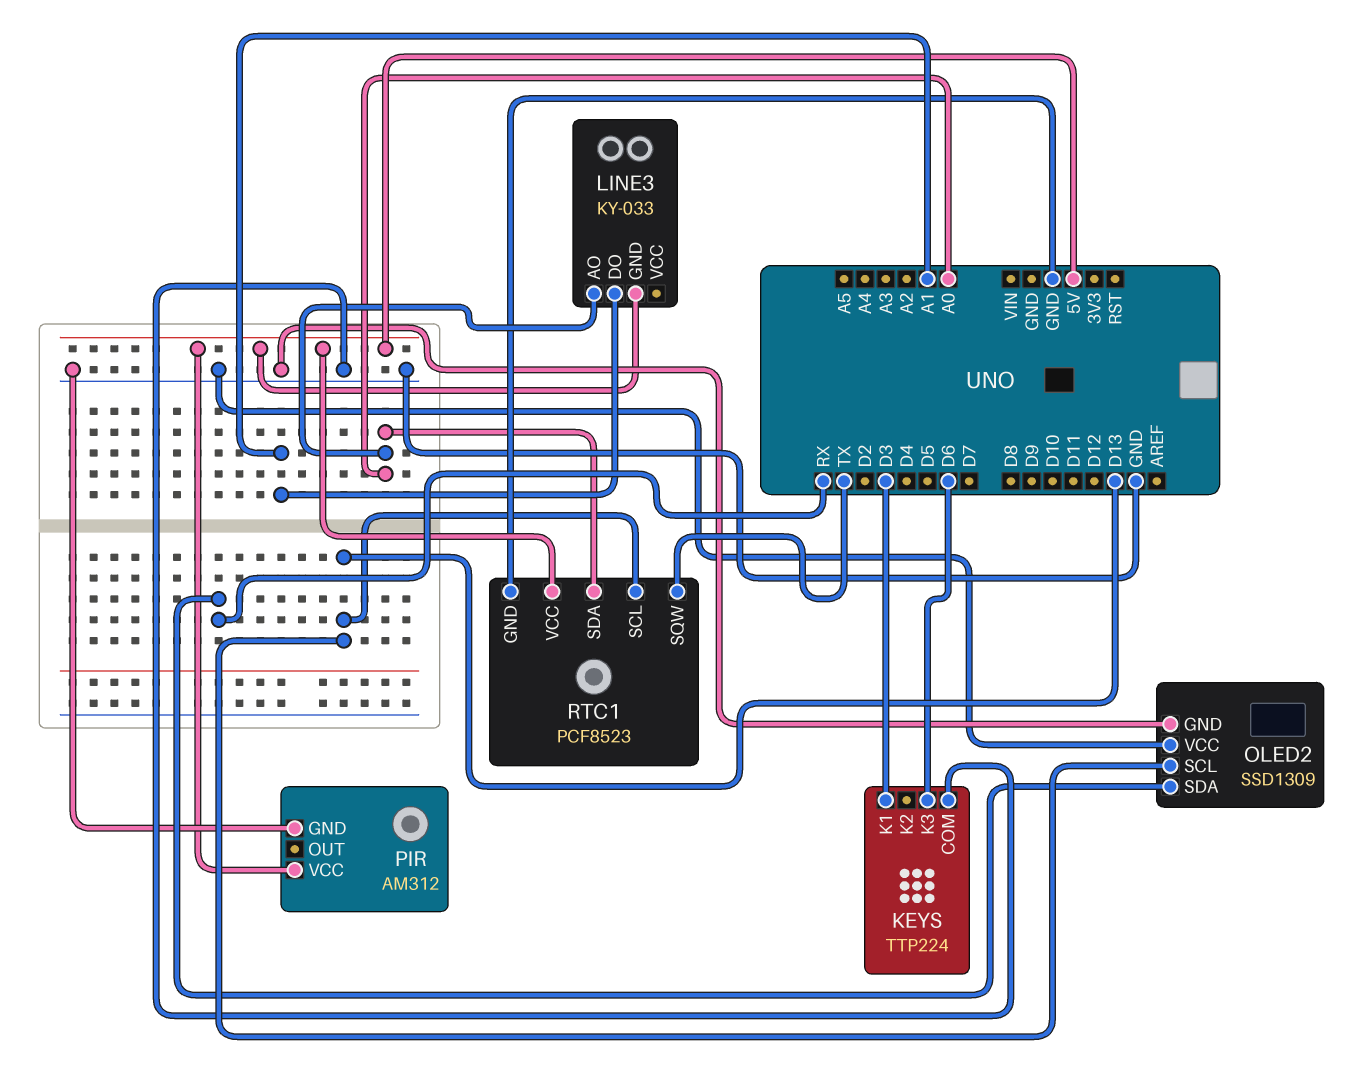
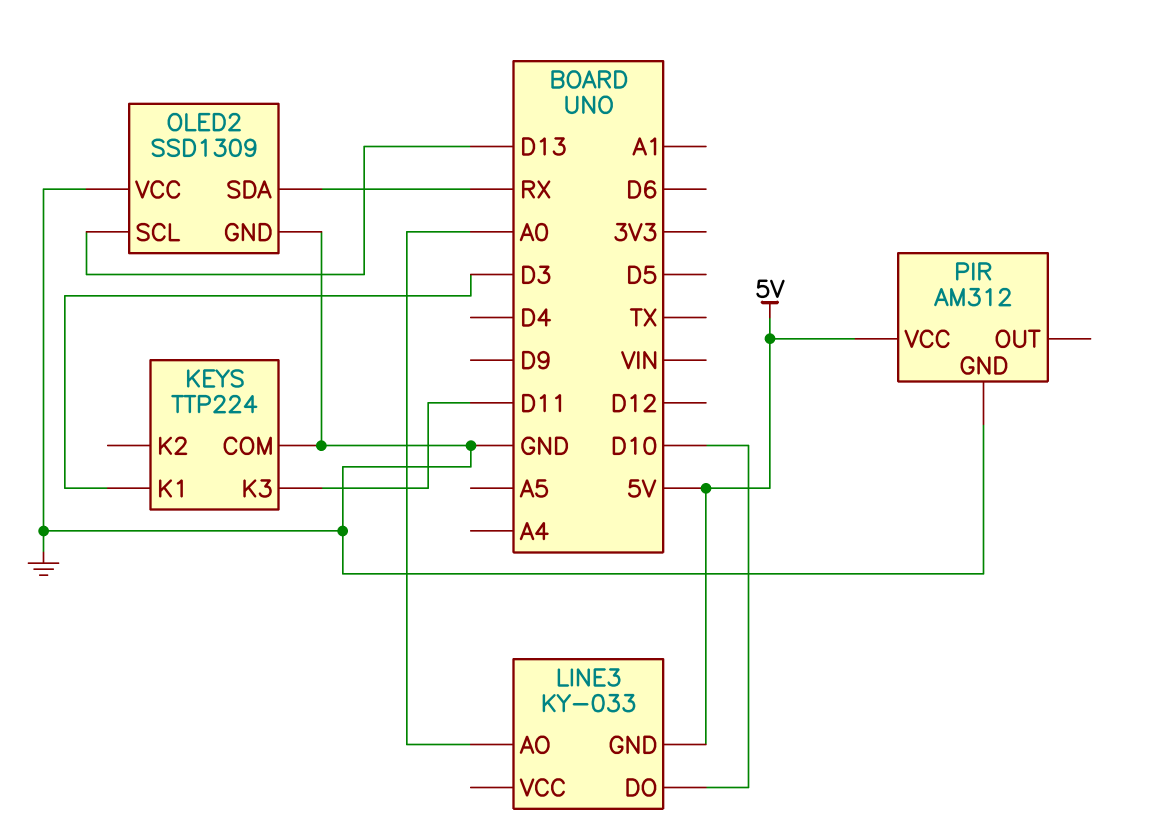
KEYS pin K3: D6 -> D11
LINE3 pin DO: A1 -> D10
RTC1: PCF8523 -> none
RTC1 pin GND: GND -> none
RTC1 pin SCL: D13 -> none
RTC1 pin SDA: A0 -> none
RTC1 pin SQW: TX -> none
RTC1 pin VCC: 5V -> none

